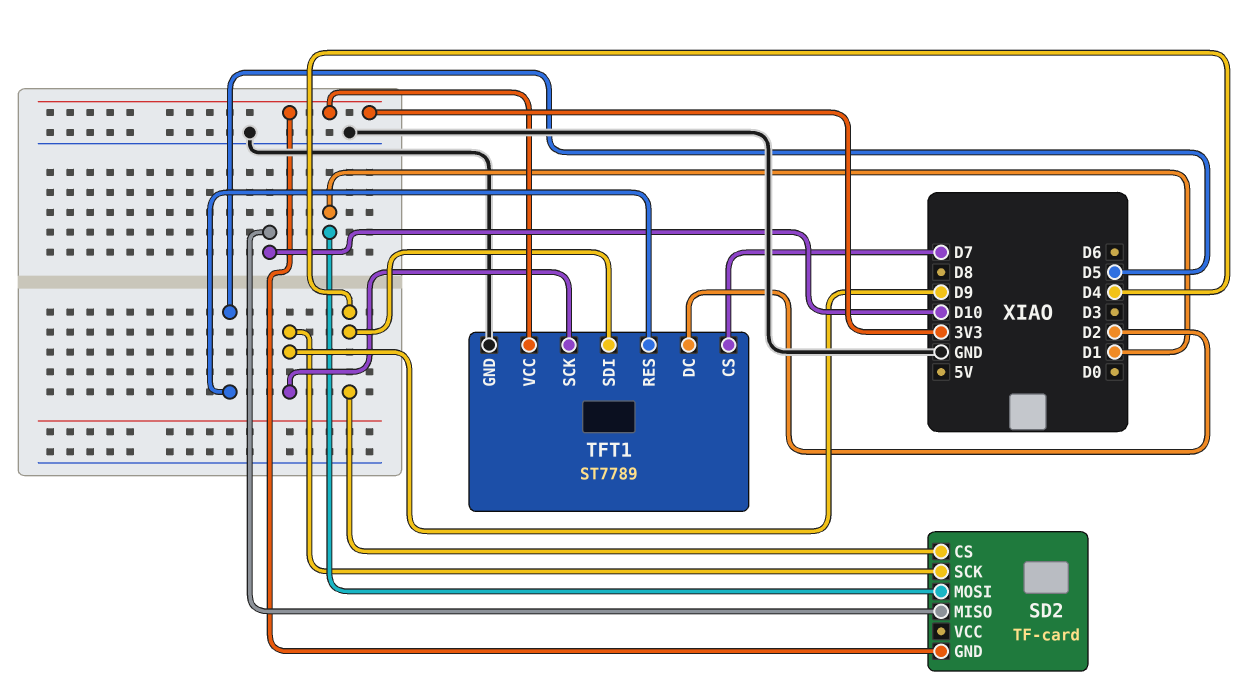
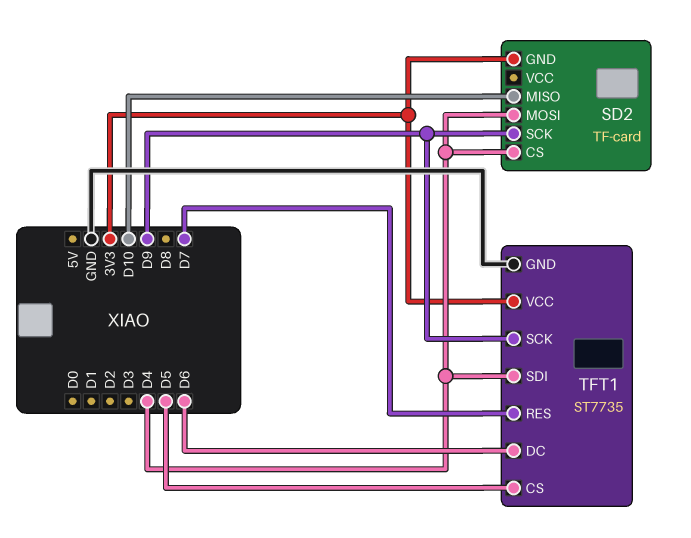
SD2 pin MOSI: D1 -> D4
TFT1: ST7789 -> ST7735
TFT1 pin CS: D7 -> D5
TFT1 pin DC: D2 -> D6
TFT1 pin RES: D5 -> D7

